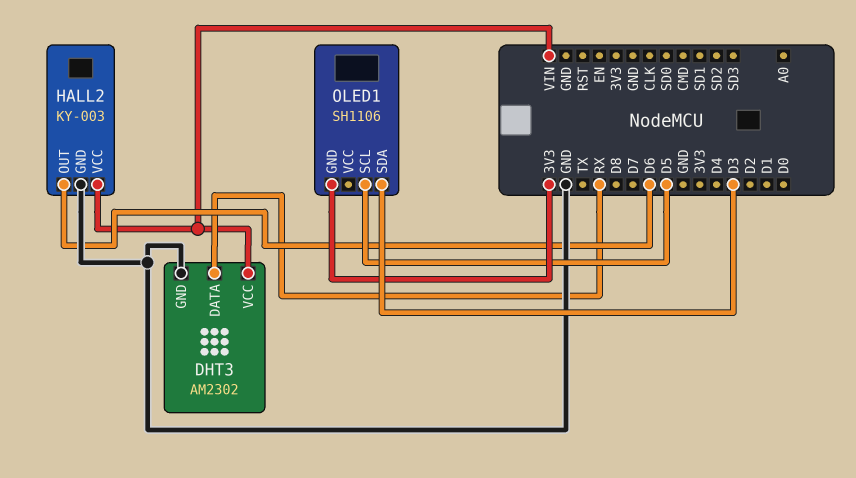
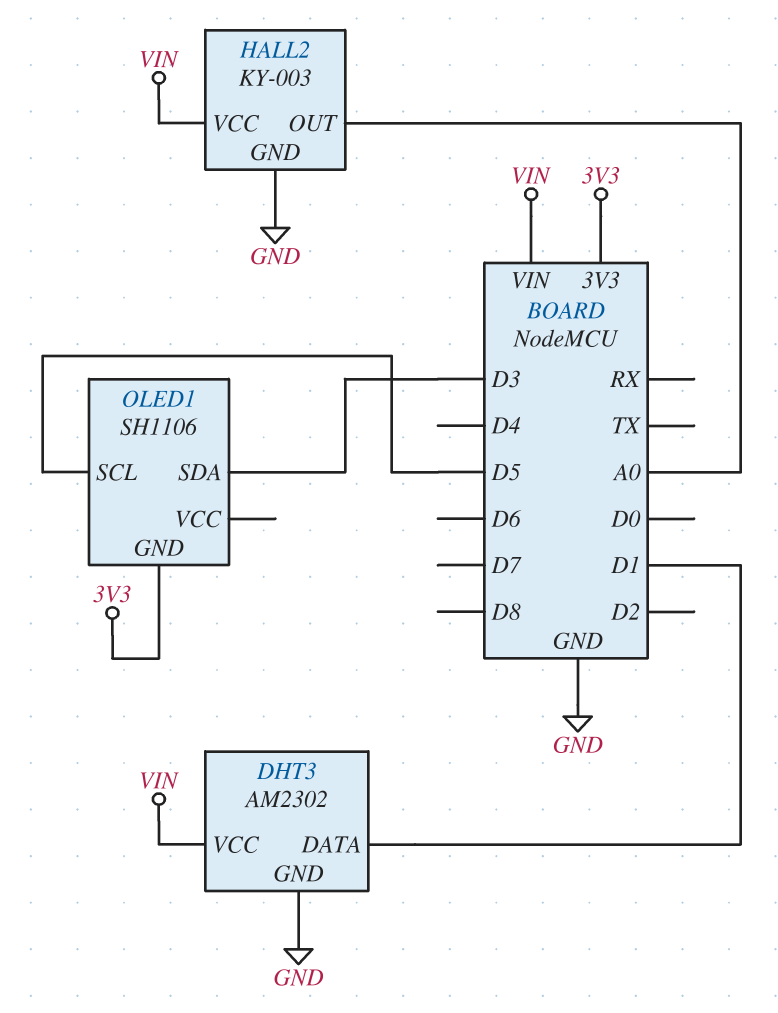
DHT3 pin DATA: RX -> D1
HALL2 pin OUT: D6 -> A0

